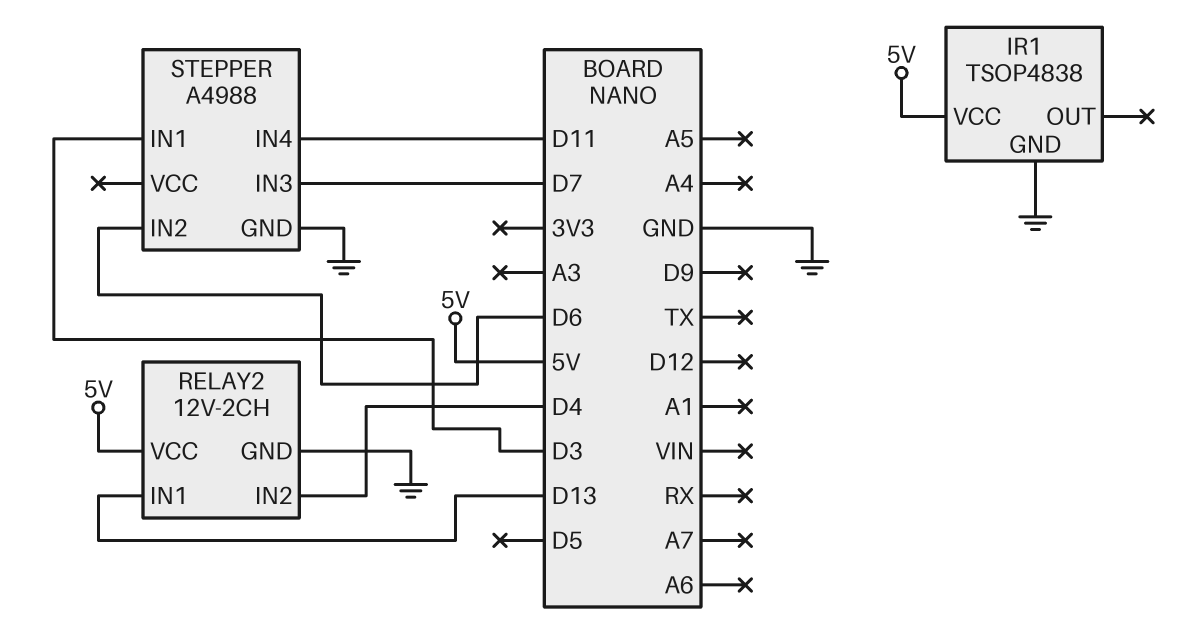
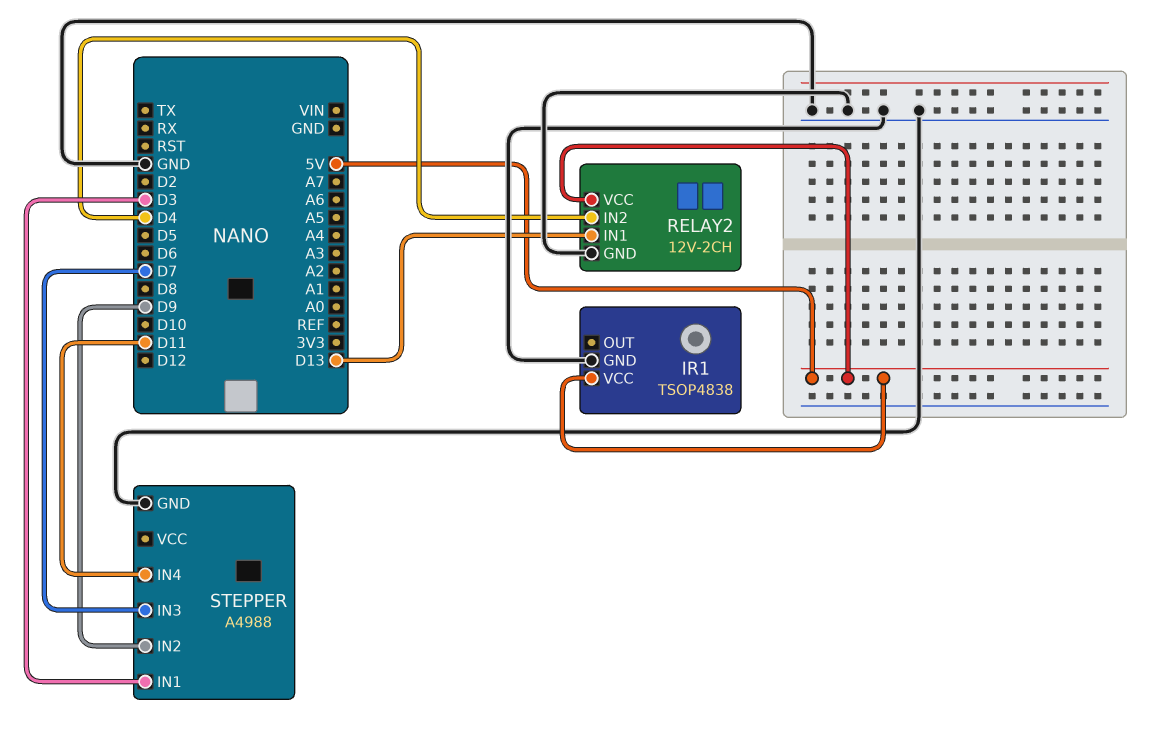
STEPPER pin IN2: D6 -> D9

